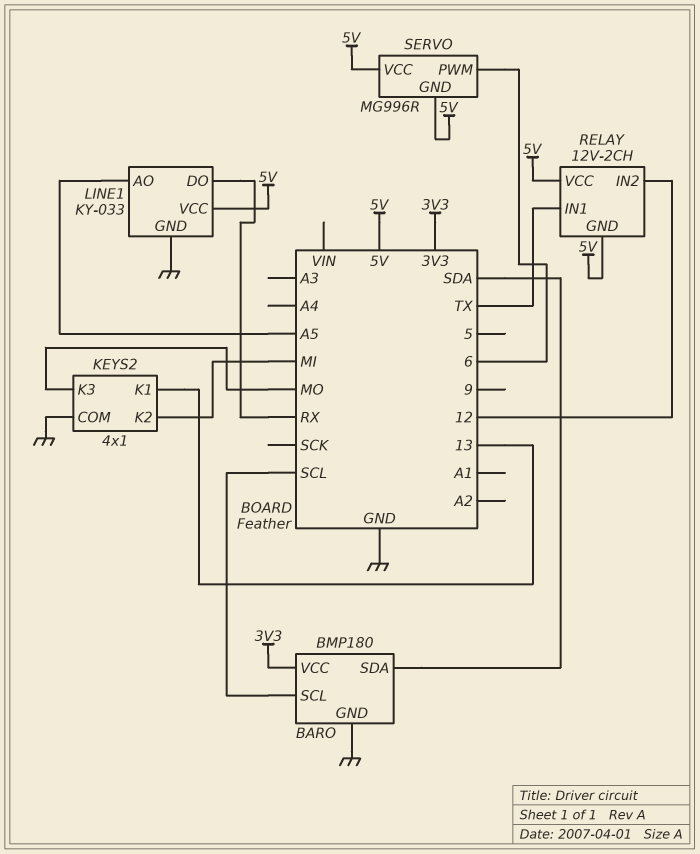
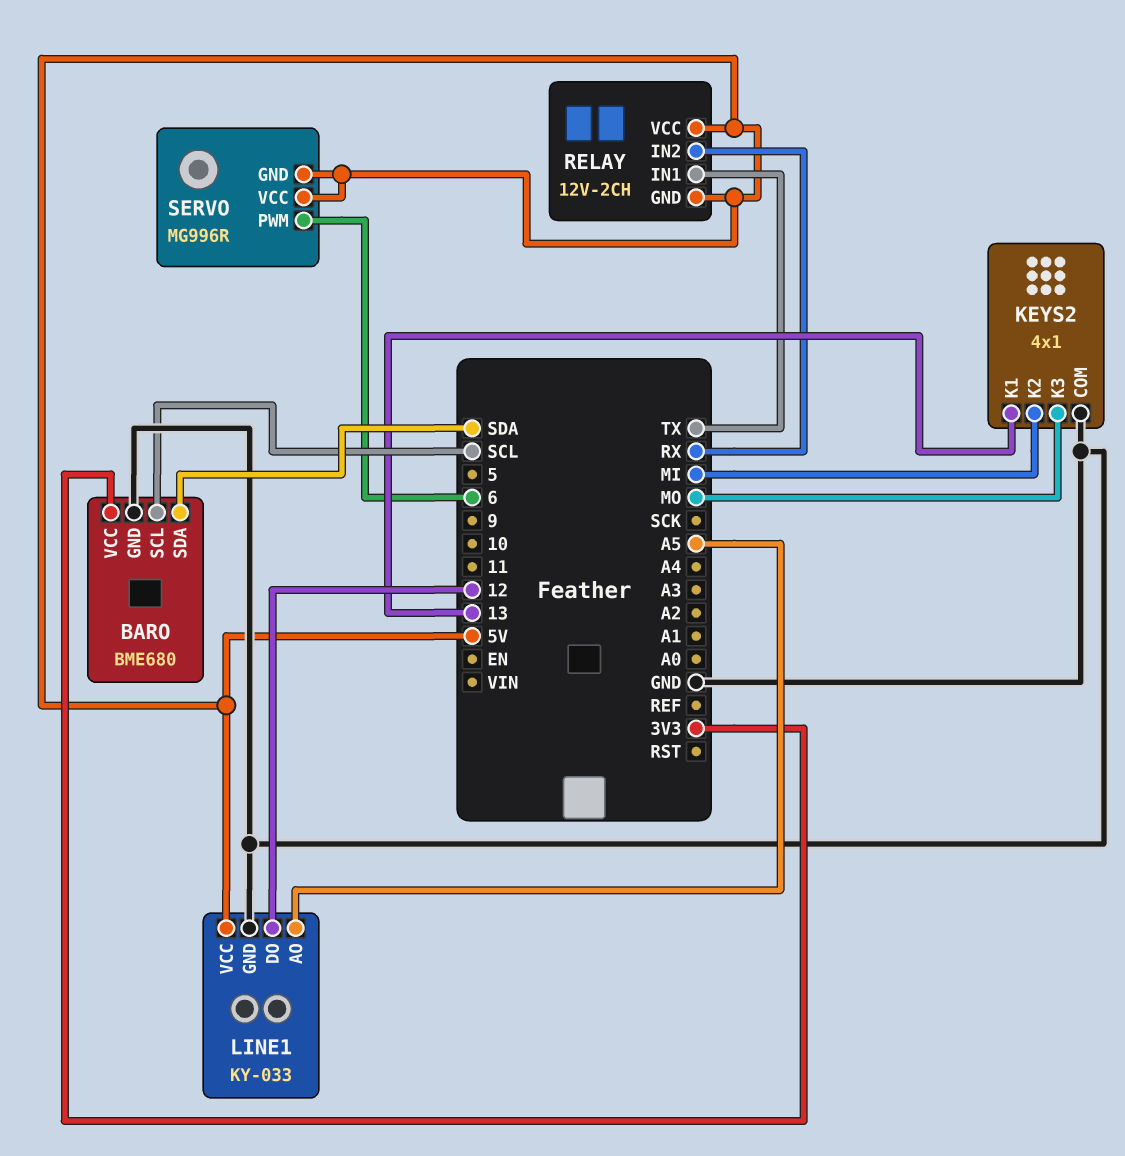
BARO: BMP180 -> BME680
LINE1 pin DO: RX -> 12
RELAY pin IN2: 12 -> RX

